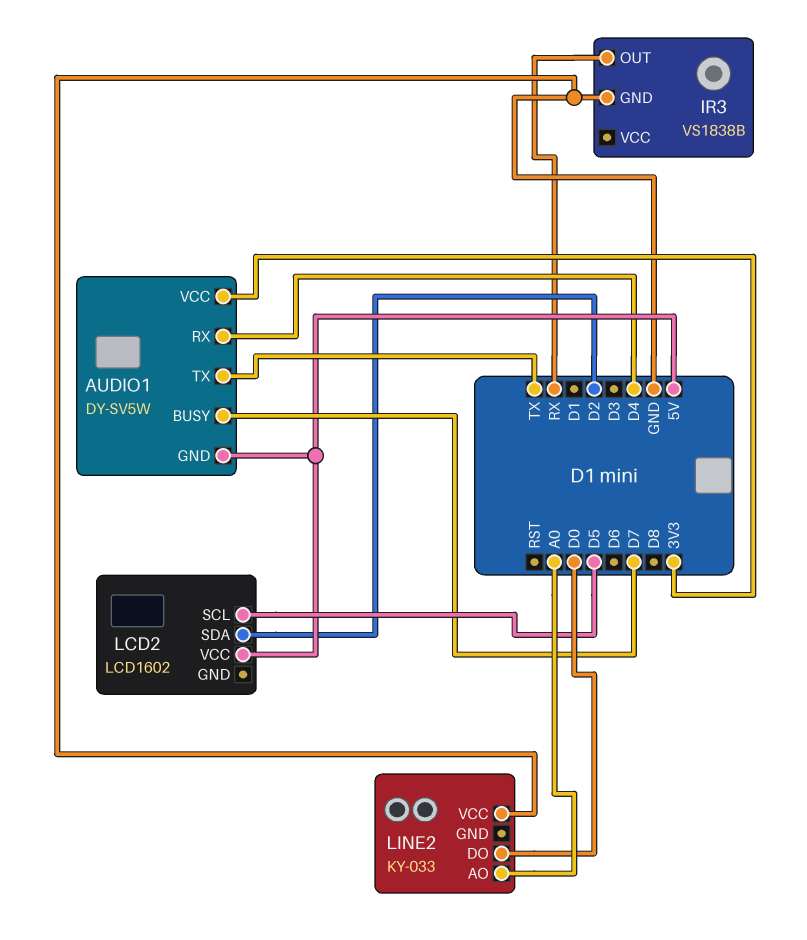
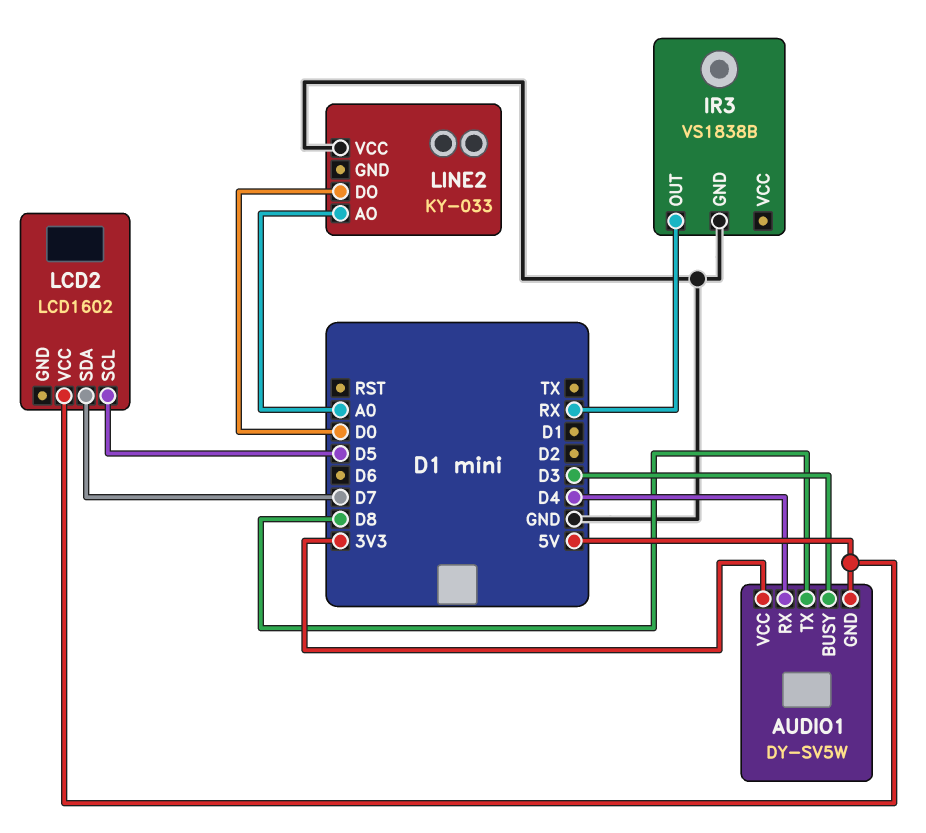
AUDIO1 pin BUSY: D7 -> D3
AUDIO1 pin TX: TX -> D8
LCD2 pin SDA: D2 -> D7

